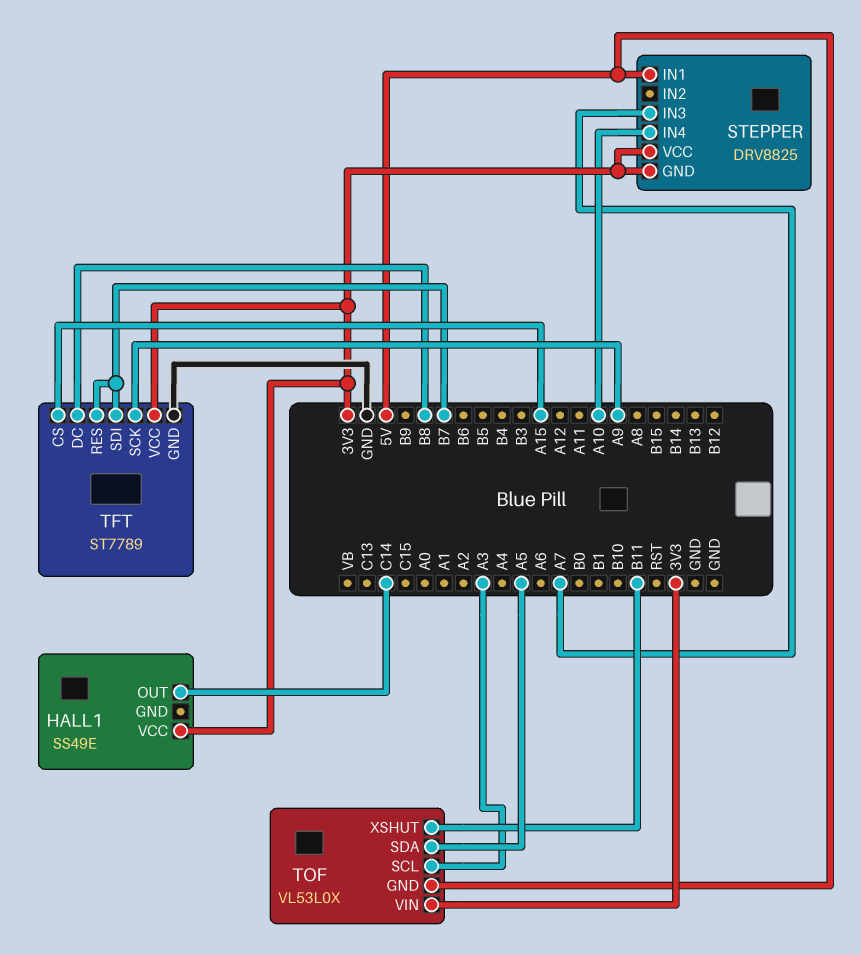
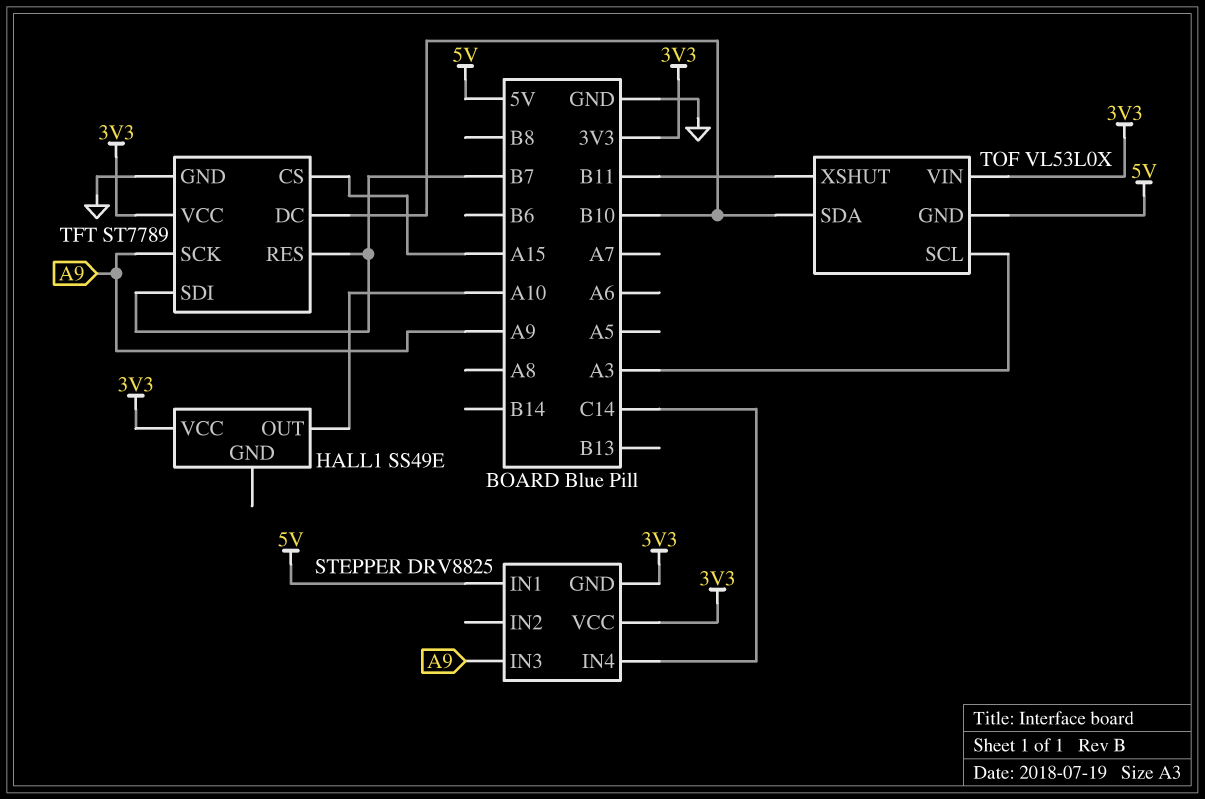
HALL1 pin OUT: C14 -> A10
STEPPER pin IN3: A7 -> A9
STEPPER pin IN4: A10 -> C14
TFT pin DC: B8 -> B10
TOF pin SDA: A5 -> B10

